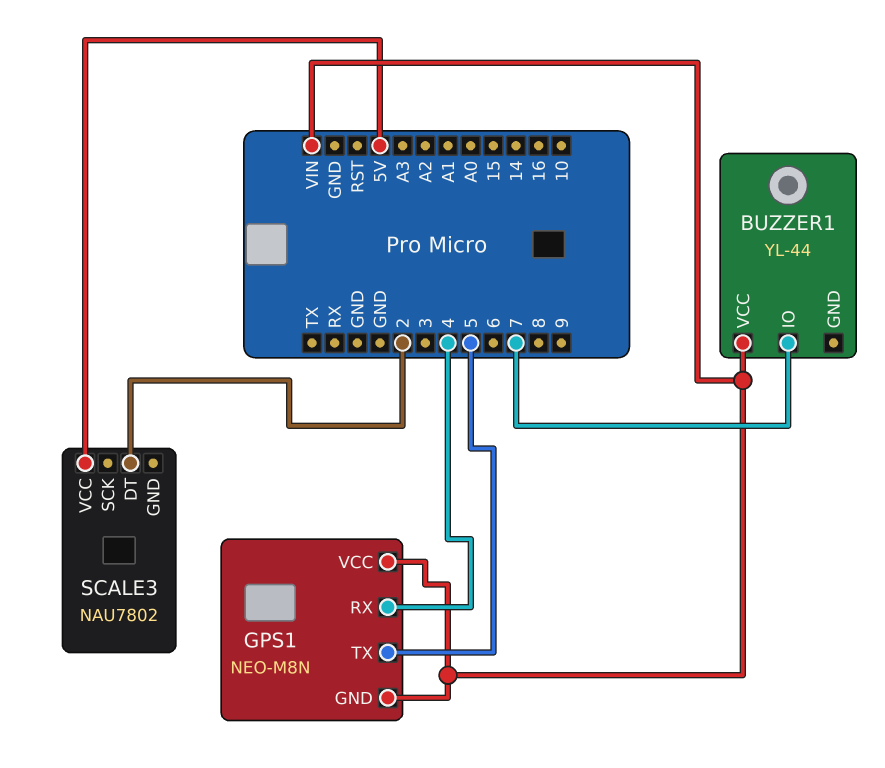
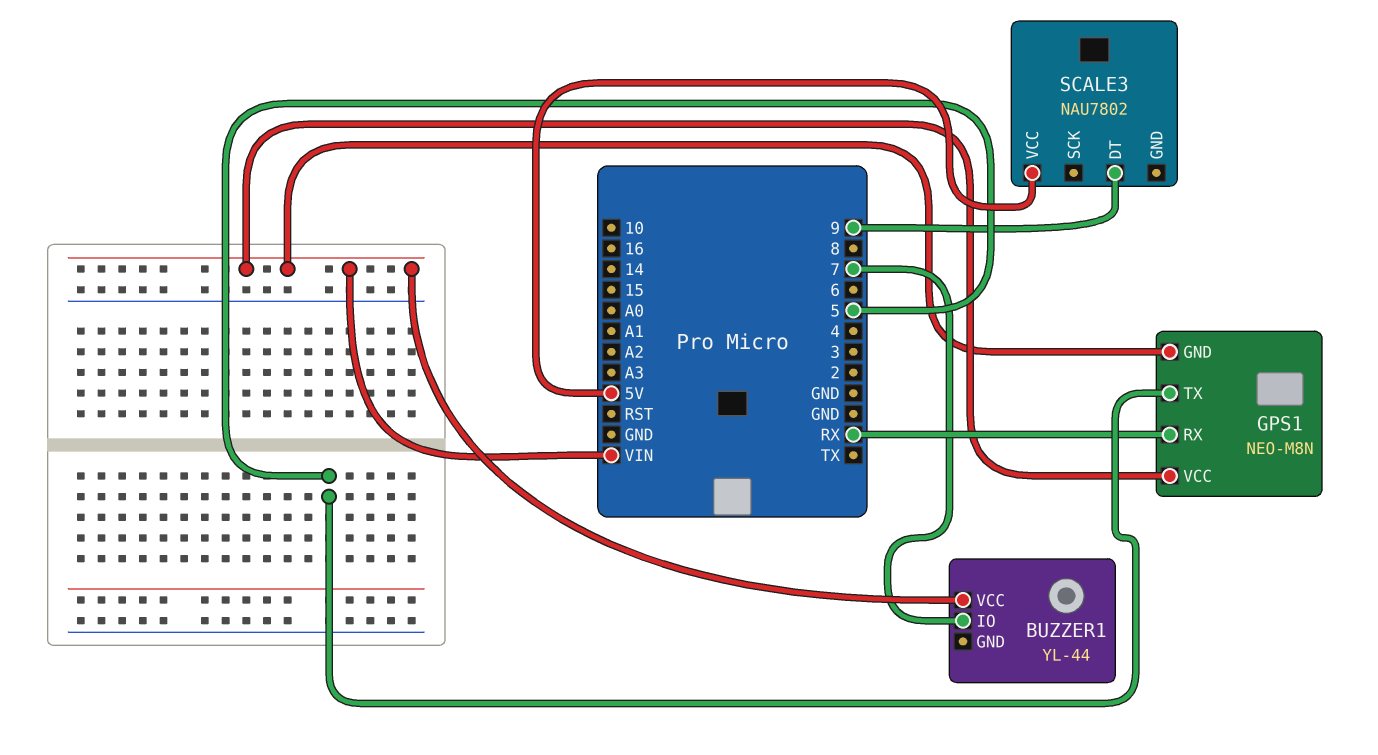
GPS1 pin RX: 4 -> RX
SCALE3 pin DT: 2 -> 9

